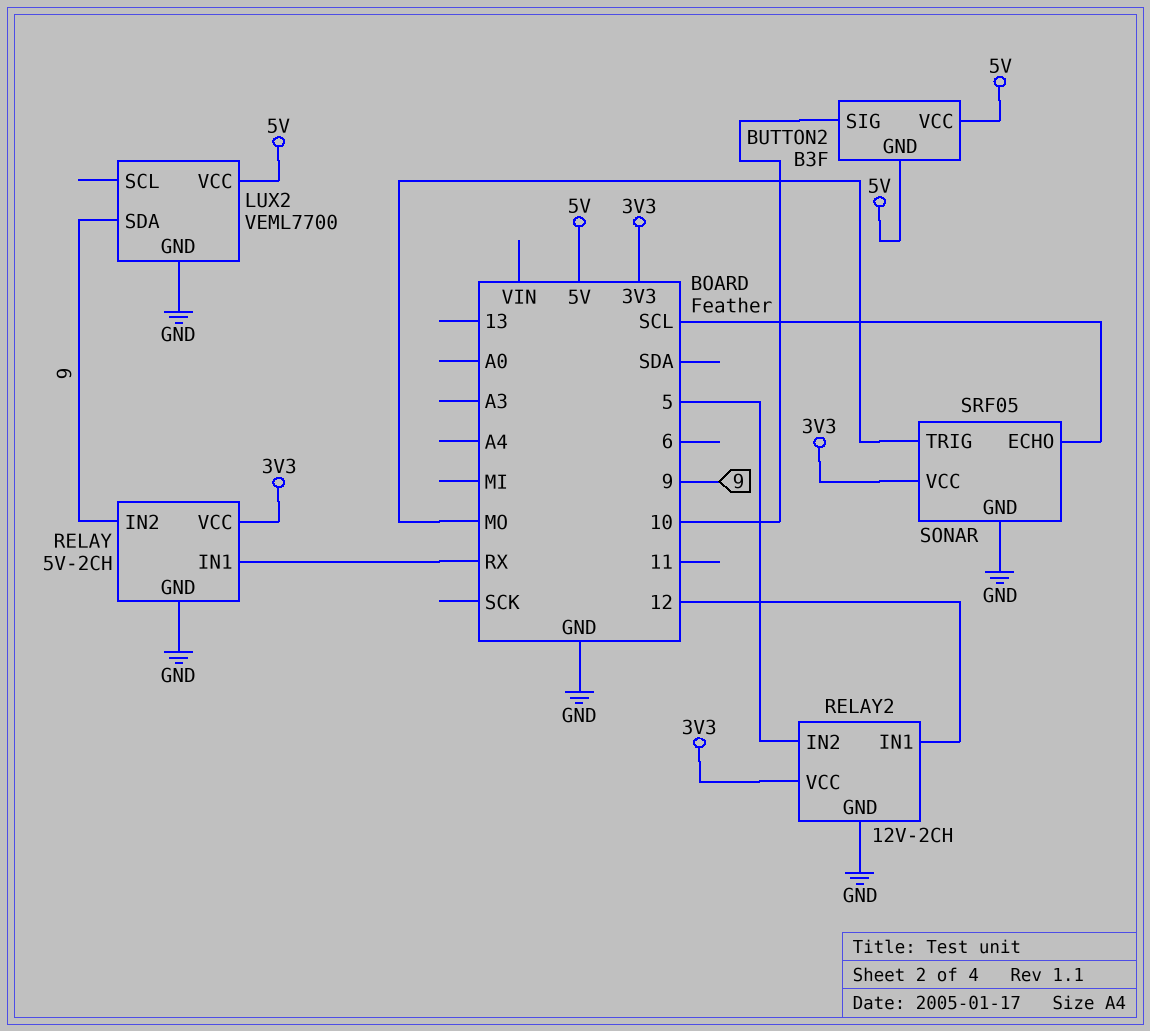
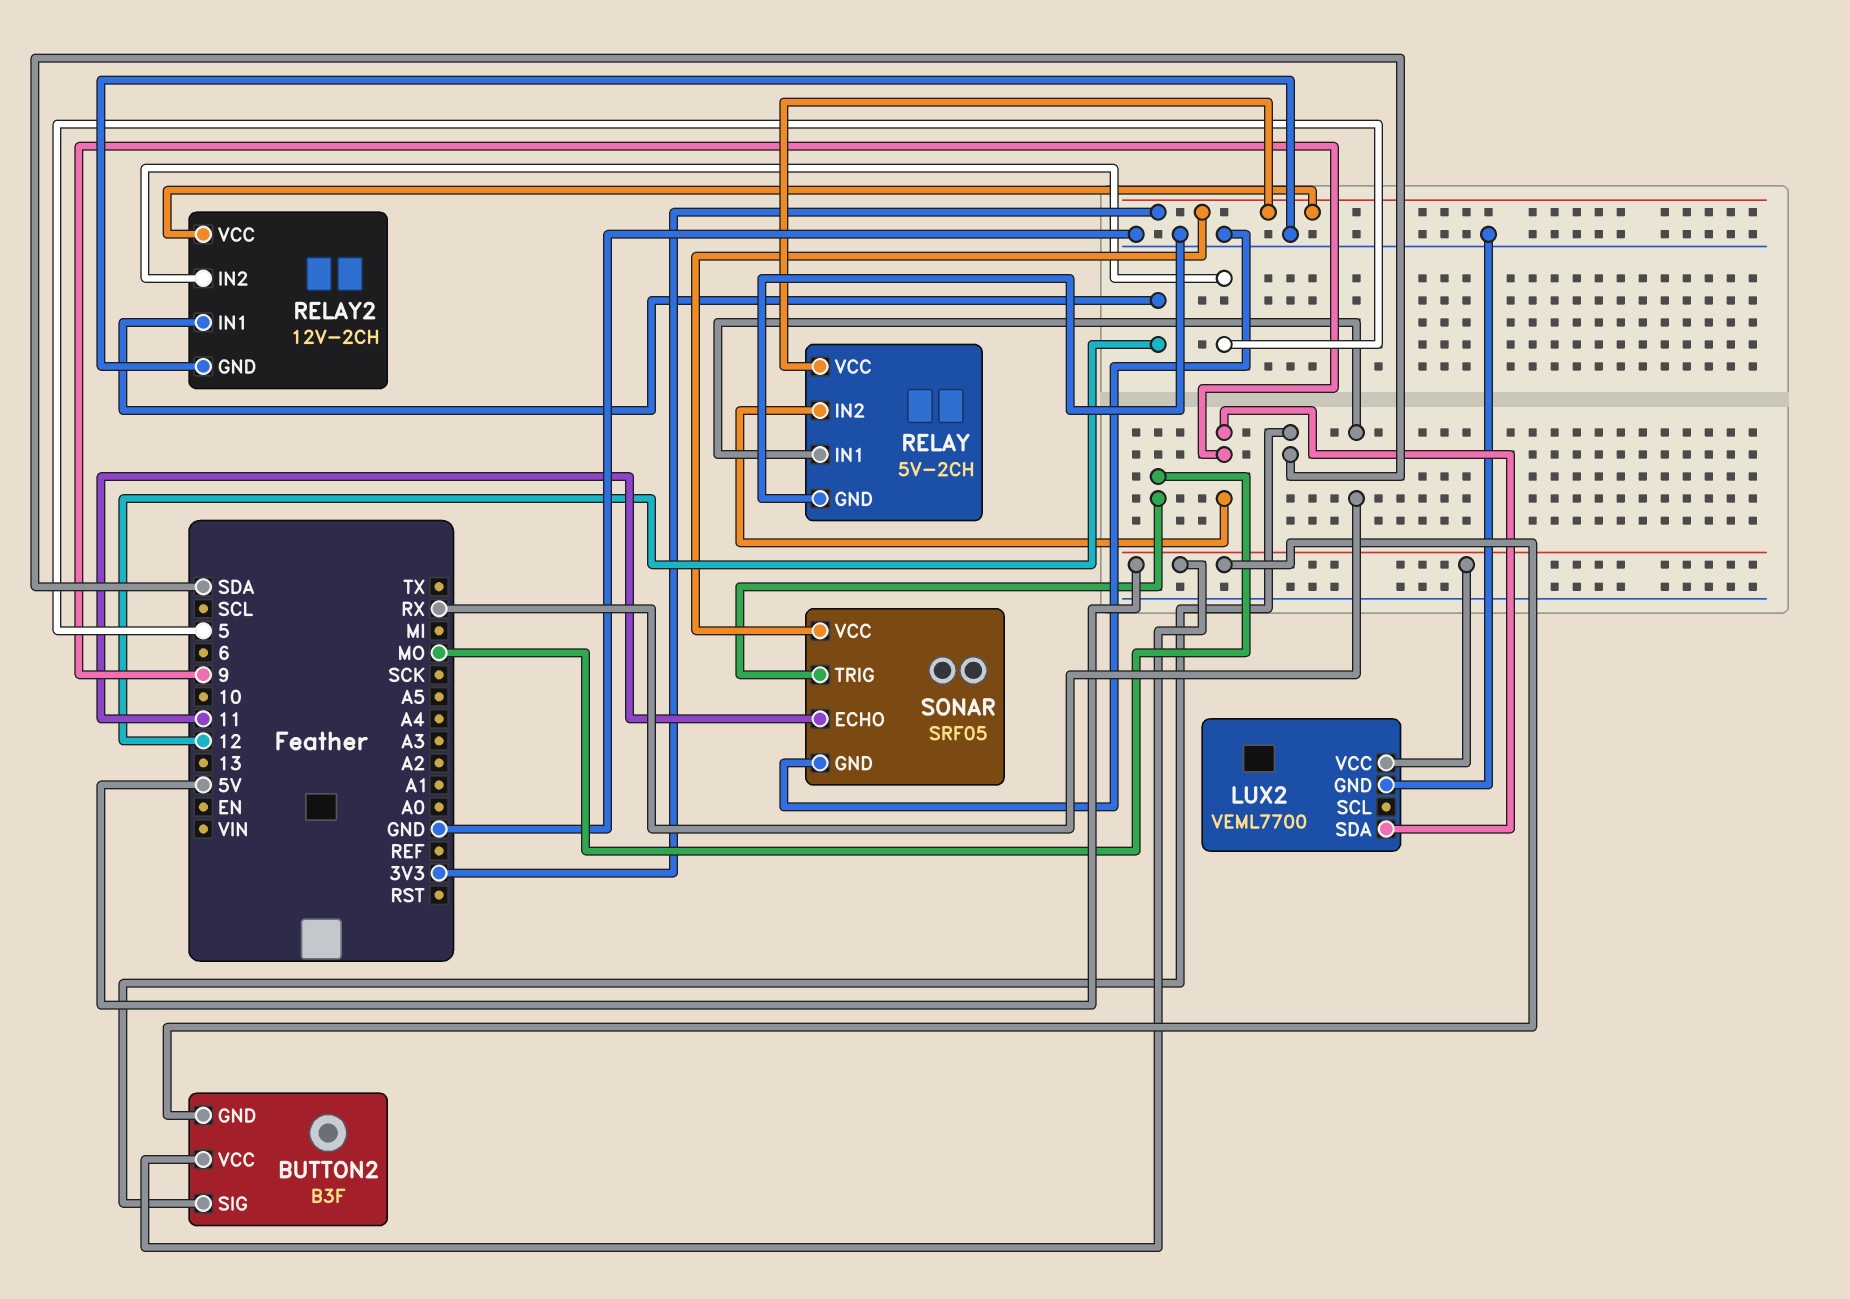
BUTTON2 pin SIG: 10 -> SDA
SONAR pin ECHO: SCL -> 11

